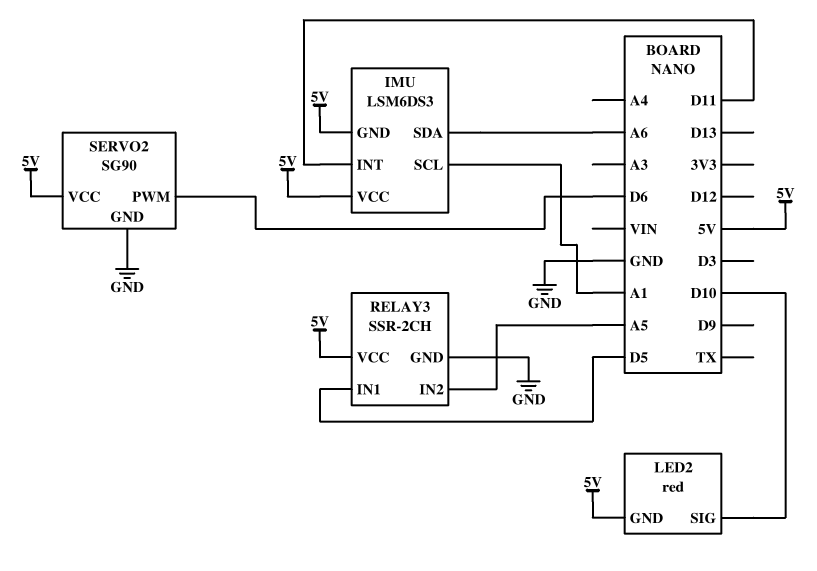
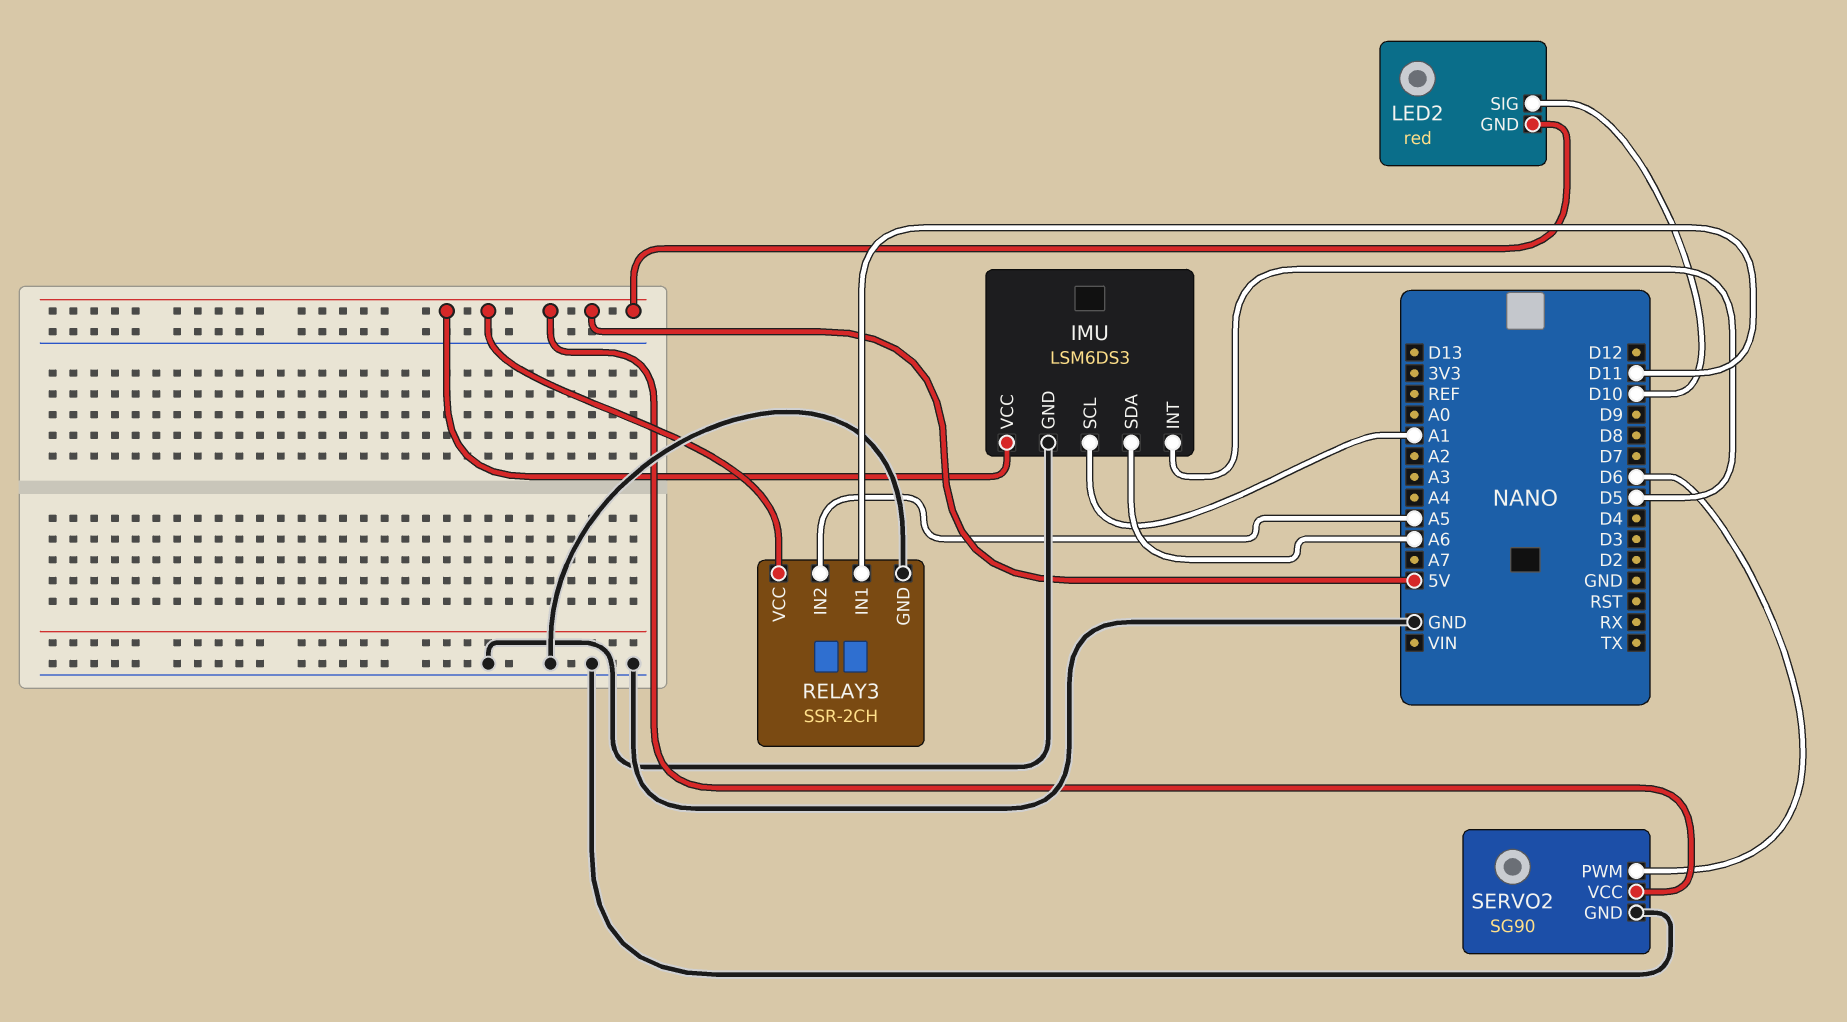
IMU pin GND: 5V -> GND
IMU pin INT: D11 -> D5
RELAY3 pin IN1: D5 -> D11

